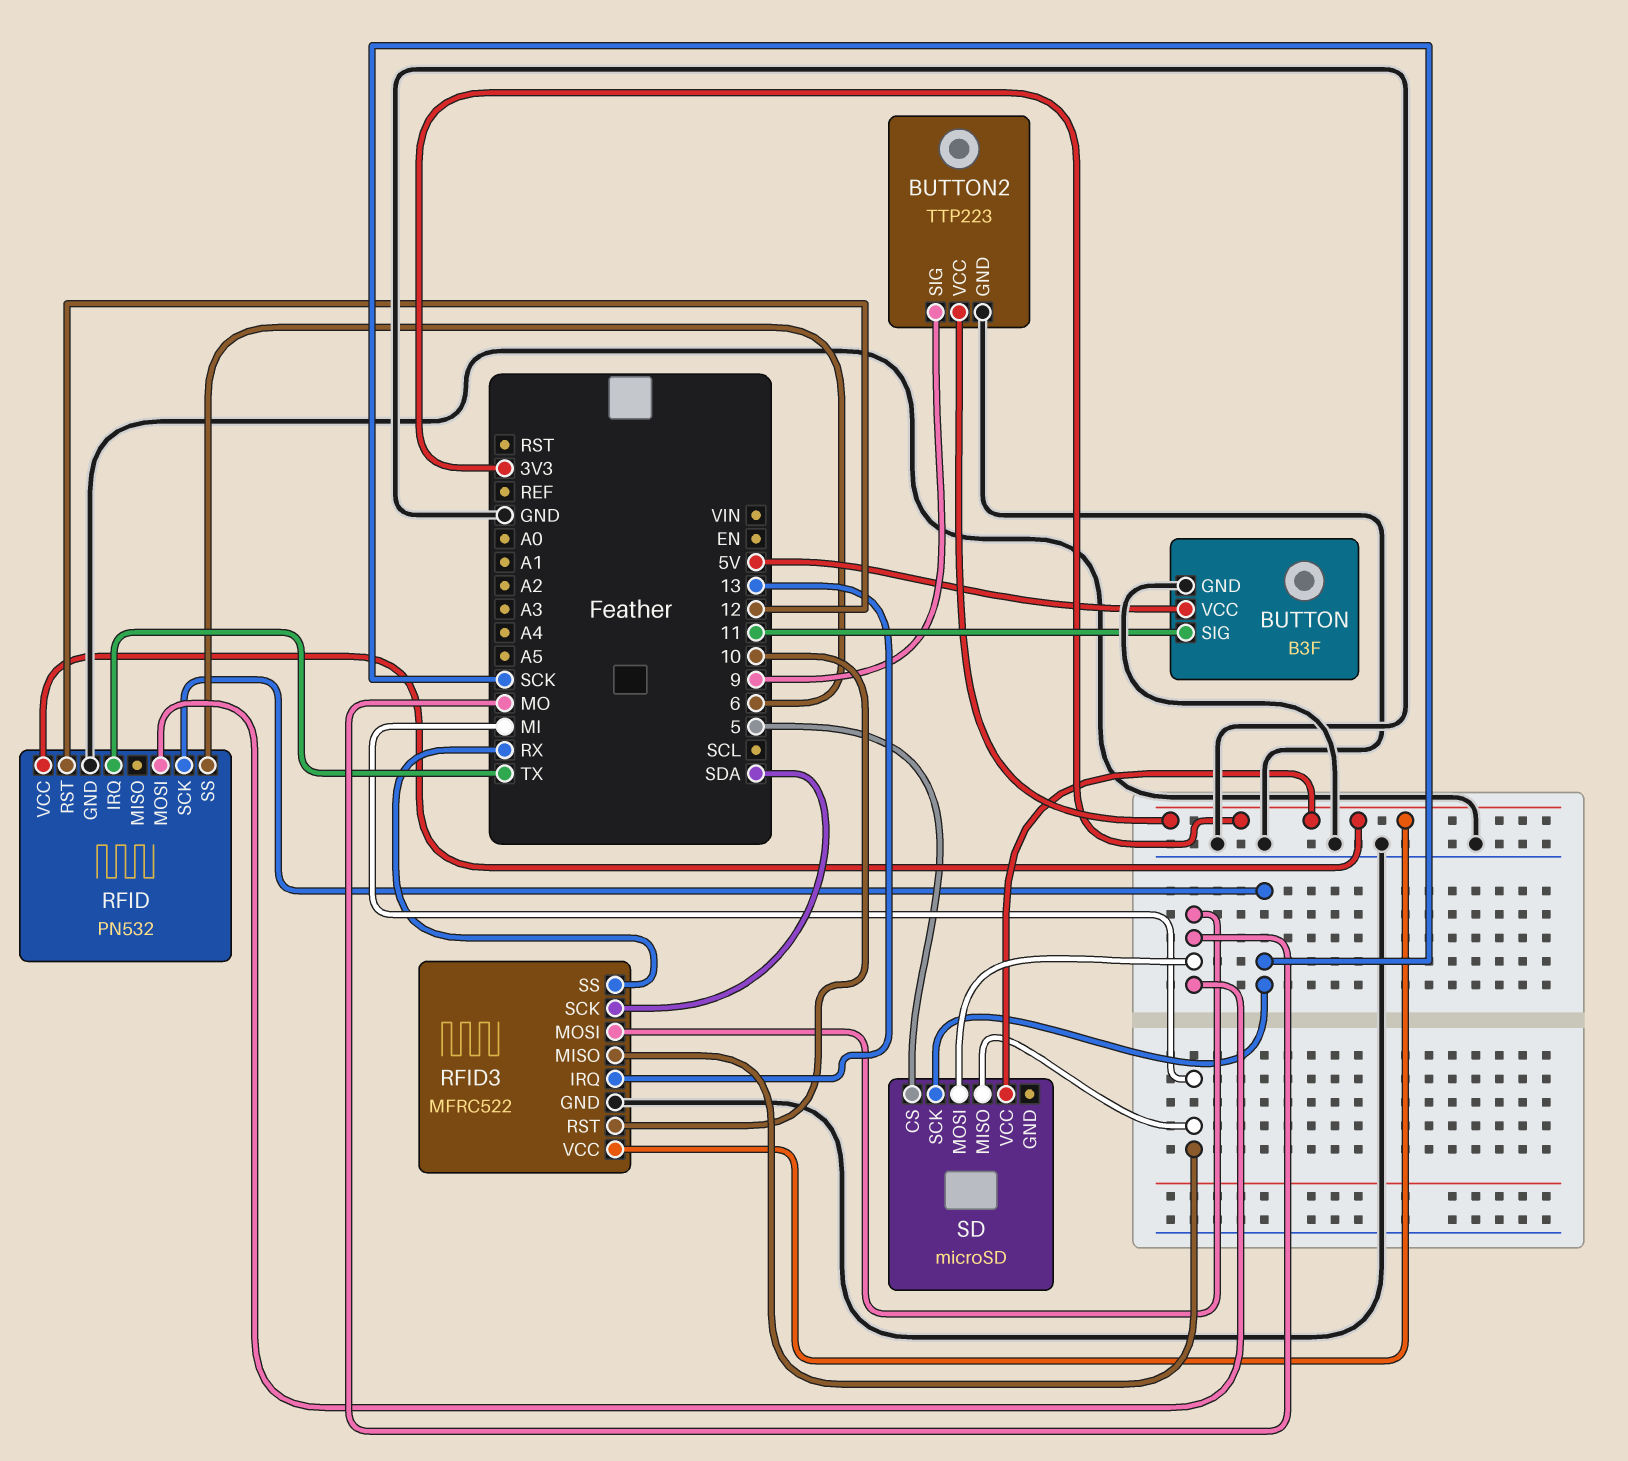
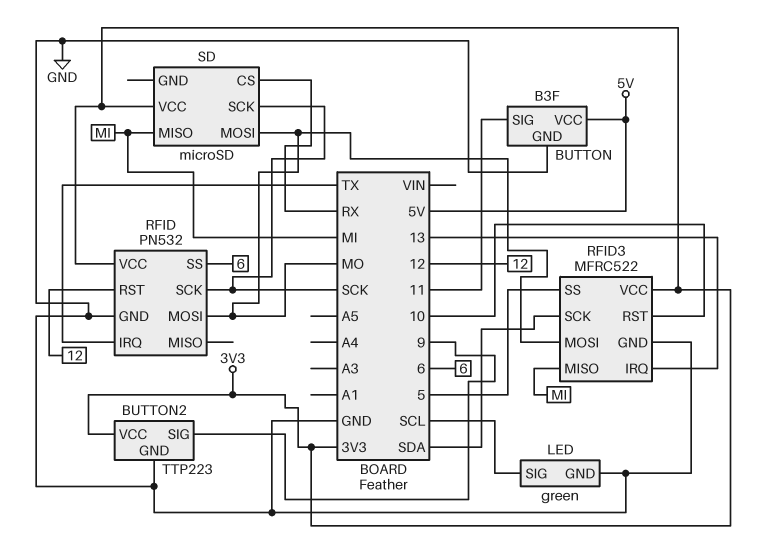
LED: none -> green
LED pin GND: none -> GND
LED pin SIG: none -> SCL
RFID3 pin SS: RX -> 5
SD pin CS: 5 -> RX

